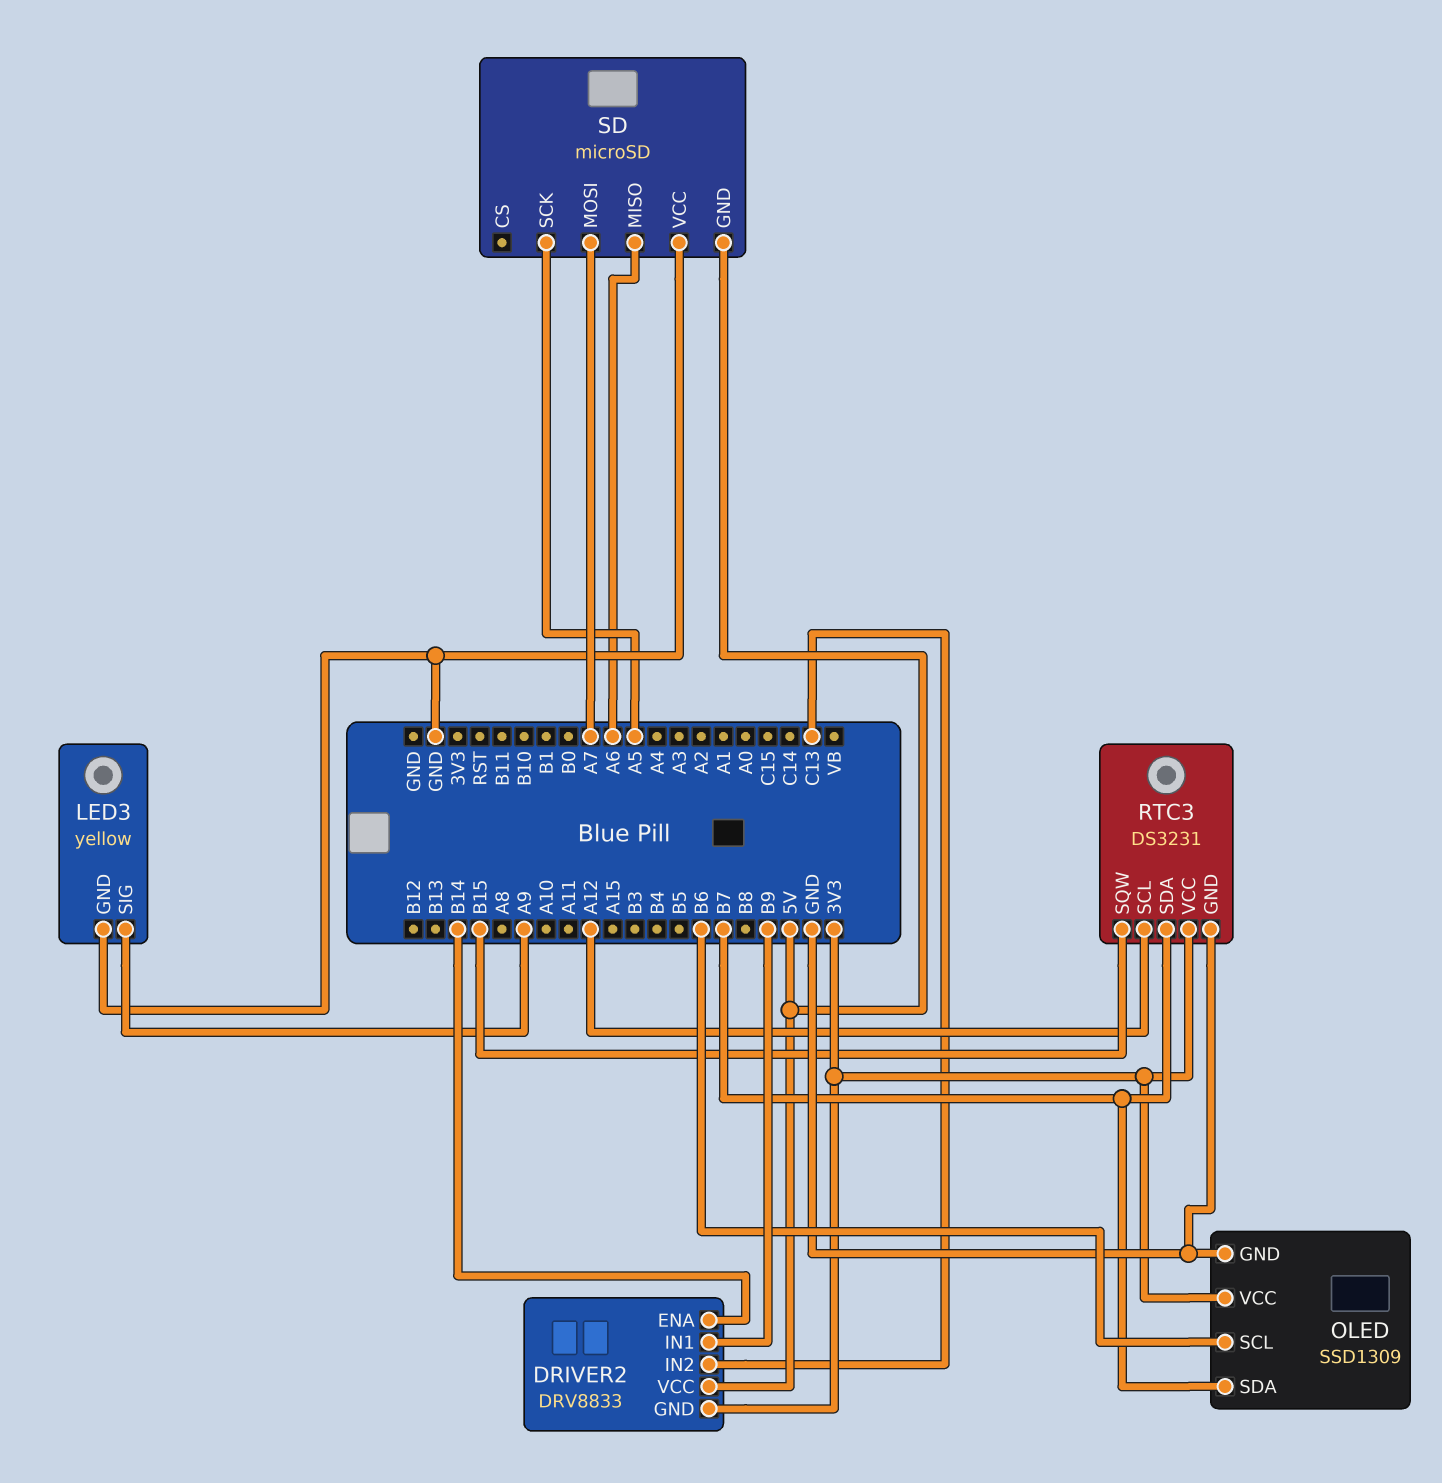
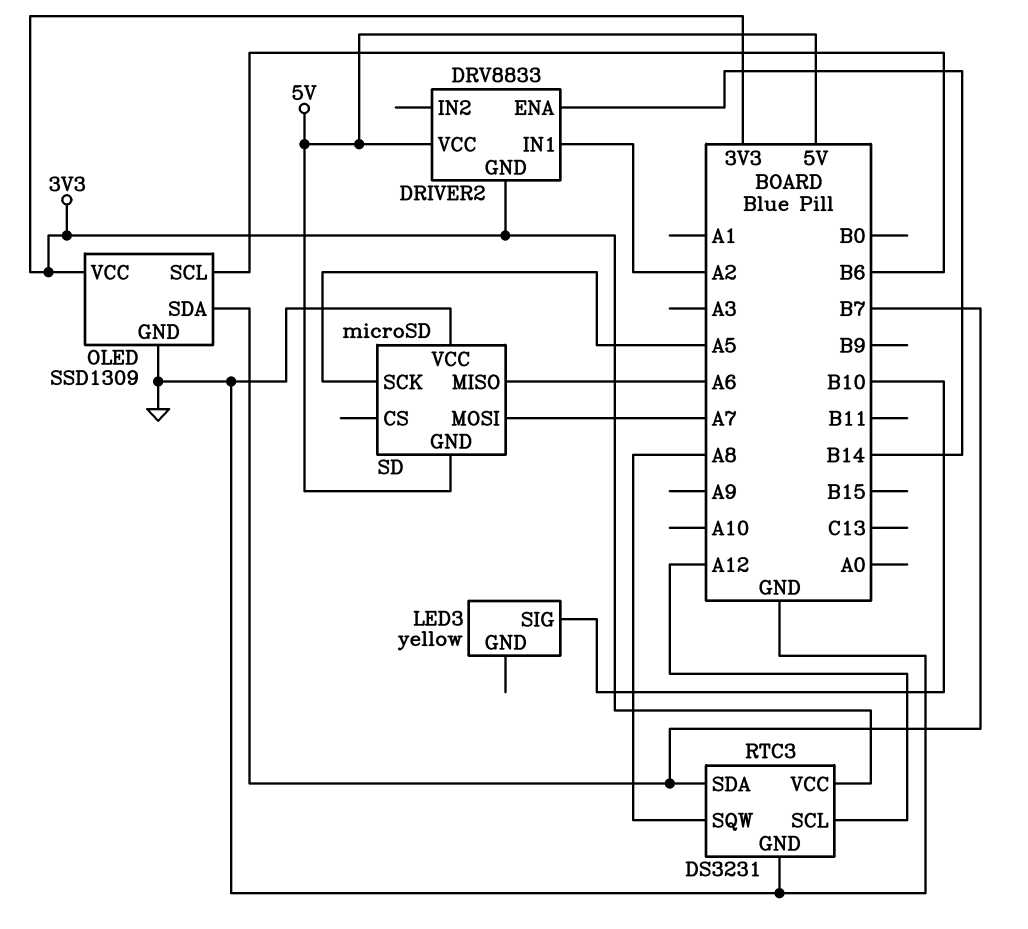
DRIVER2 pin IN1: B9 -> A2
DRIVER2 pin IN2: C13 -> none
LED3 pin GND: GND -> none
LED3 pin SIG: A9 -> B10
RTC3 pin SQW: B15 -> A8

